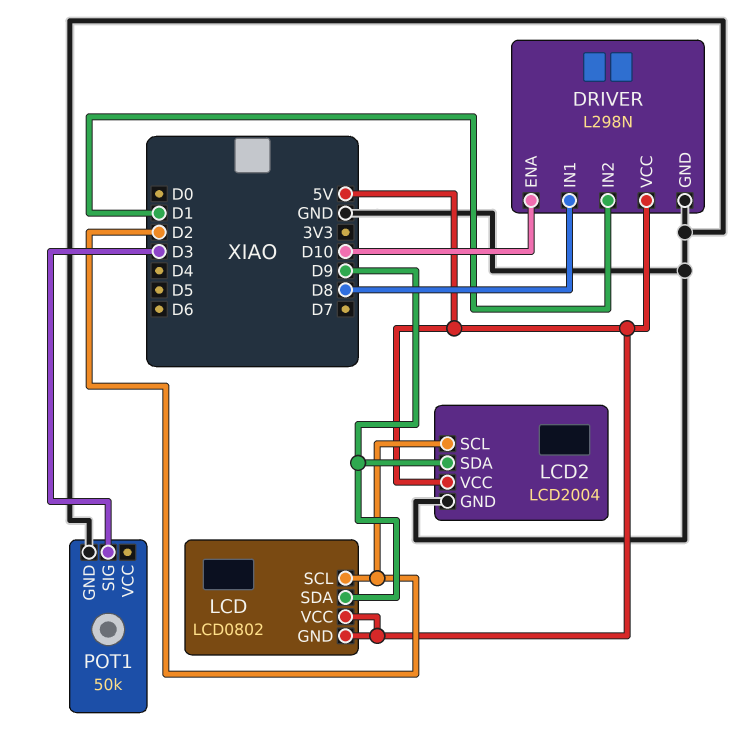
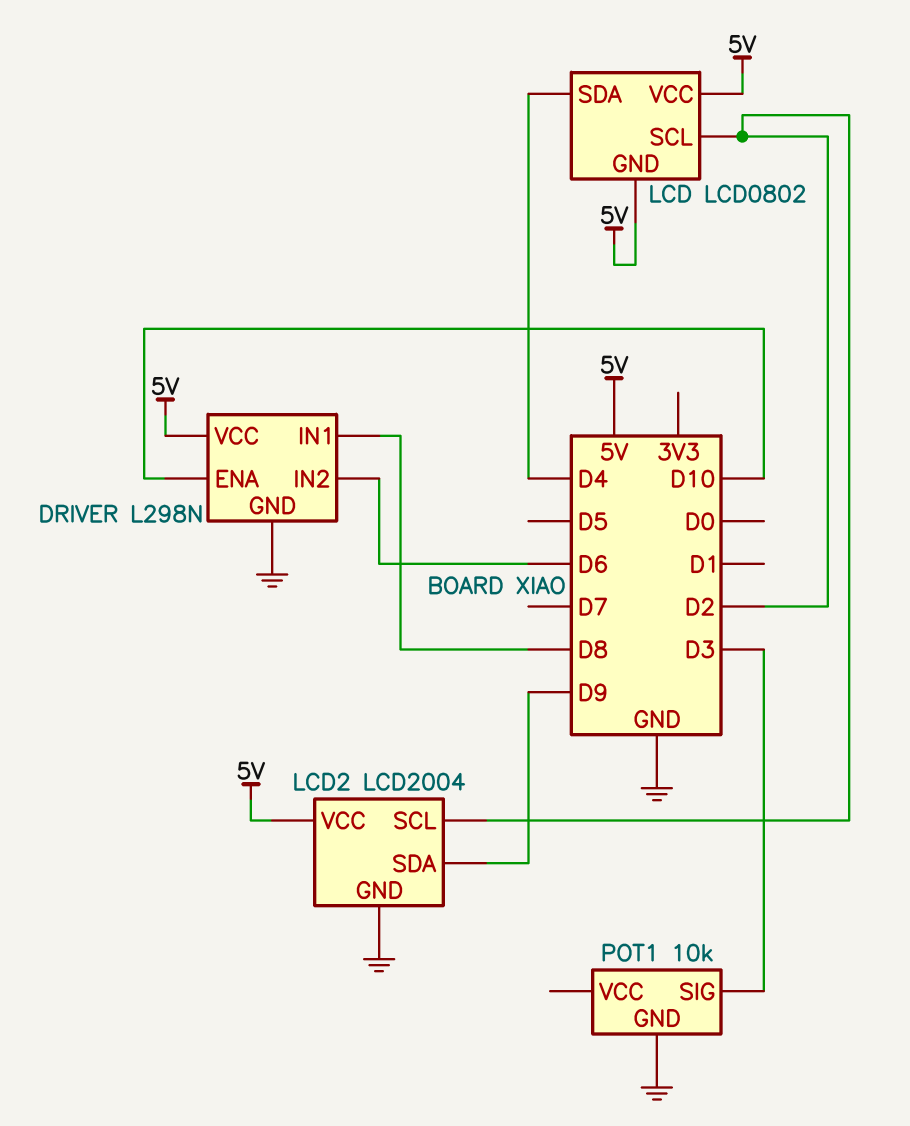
DRIVER pin IN2: D1 -> D6
LCD pin SDA: D9 -> D4
POT1: 50k -> 10k

